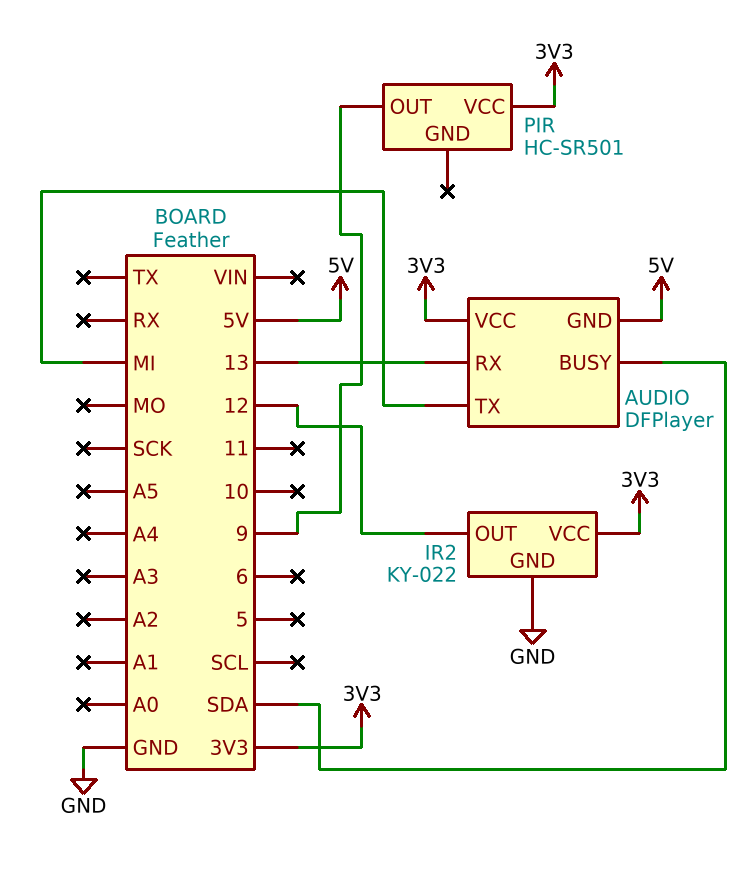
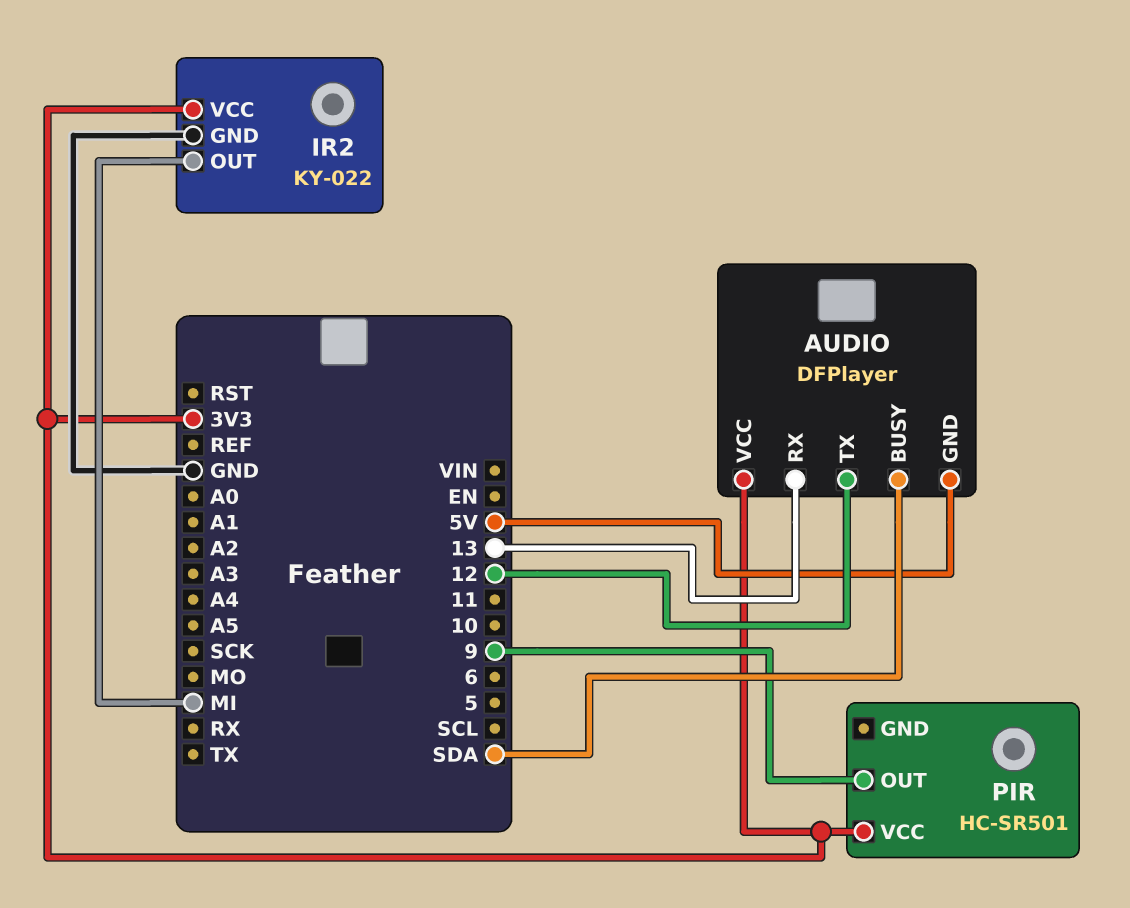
AUDIO pin TX: MI -> 12
IR2 pin OUT: 12 -> MI

